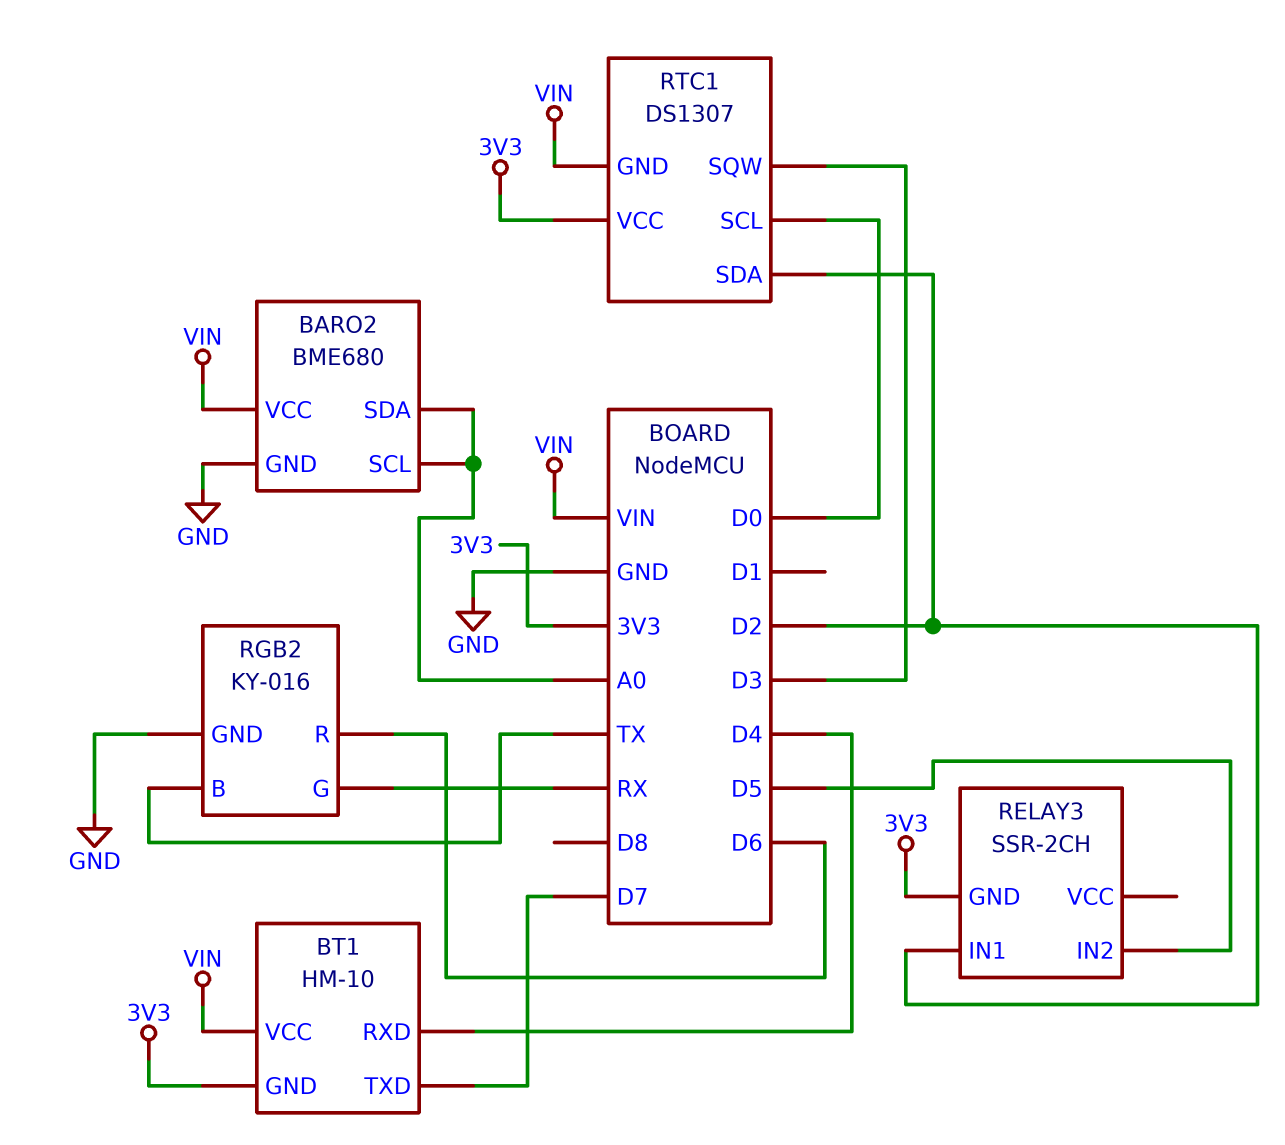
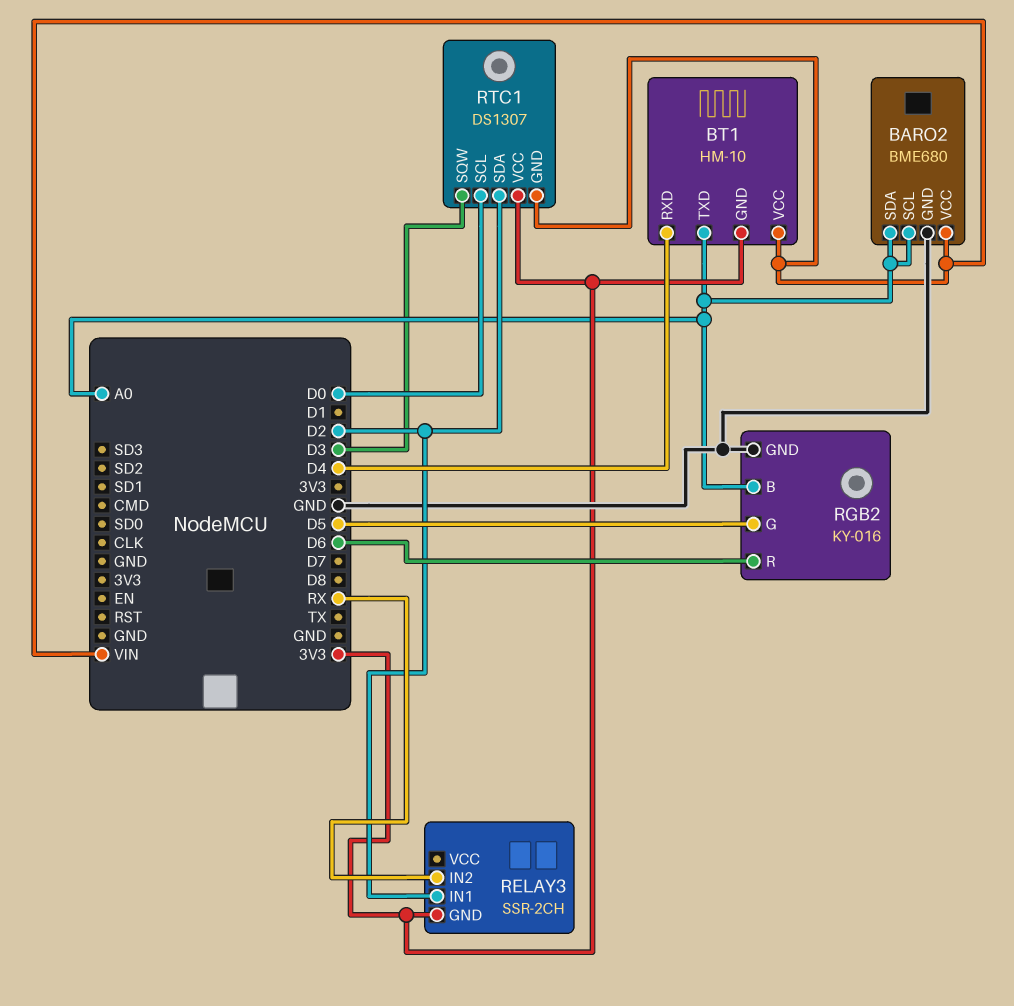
BT1 pin TXD: D7 -> A0
RELAY3 pin IN2: D5 -> RX
RGB2 pin B: TX -> A0
RGB2 pin G: RX -> D5

